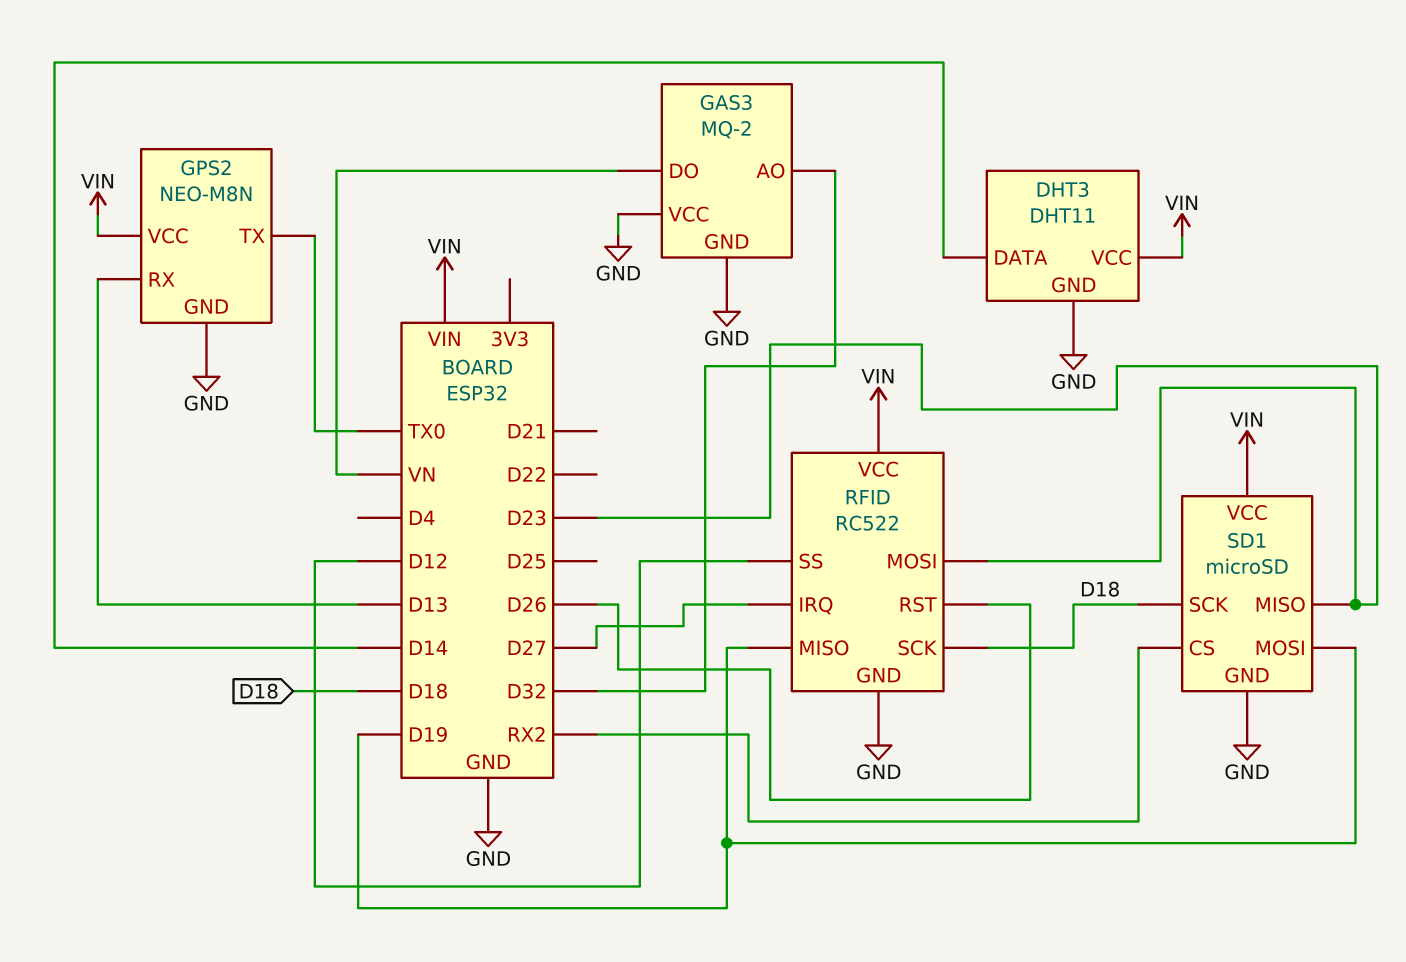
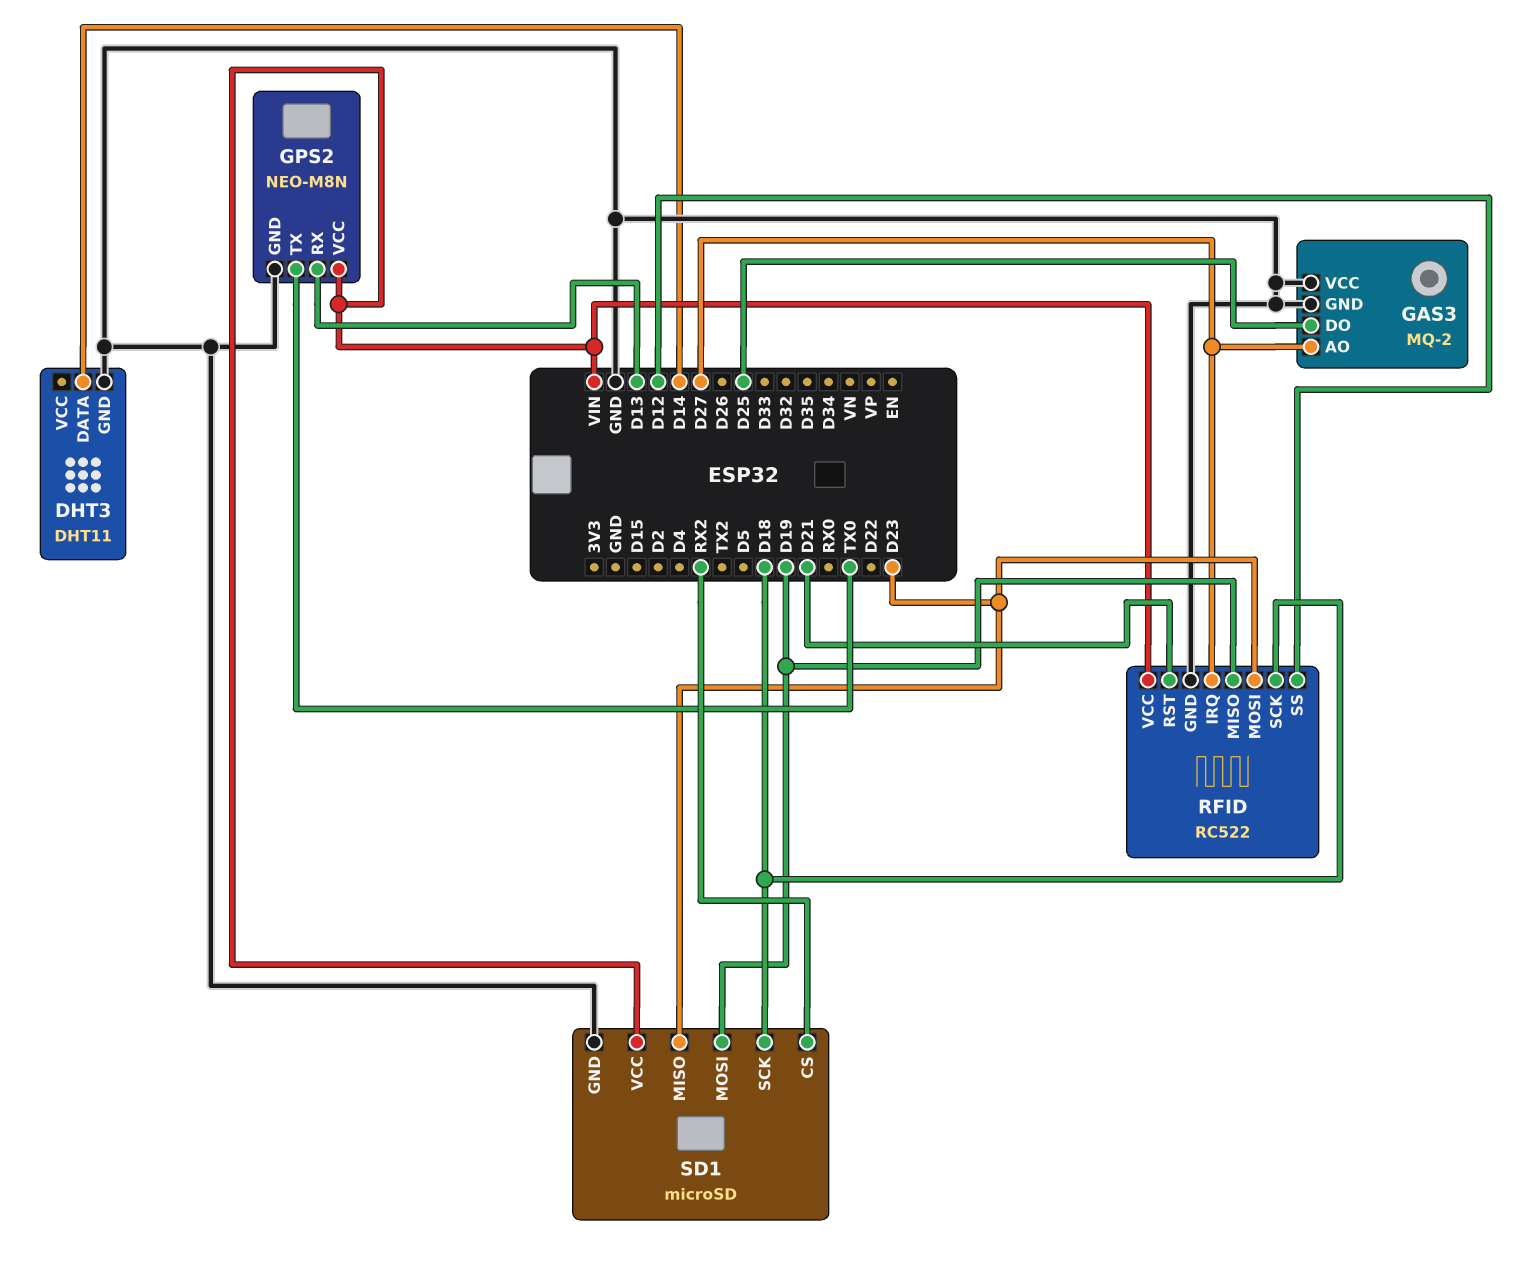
DHT3 pin VCC: VIN -> none
GAS3 pin AO: D32 -> D27
GAS3 pin DO: VN -> D25
RFID pin RST: D26 -> D21

